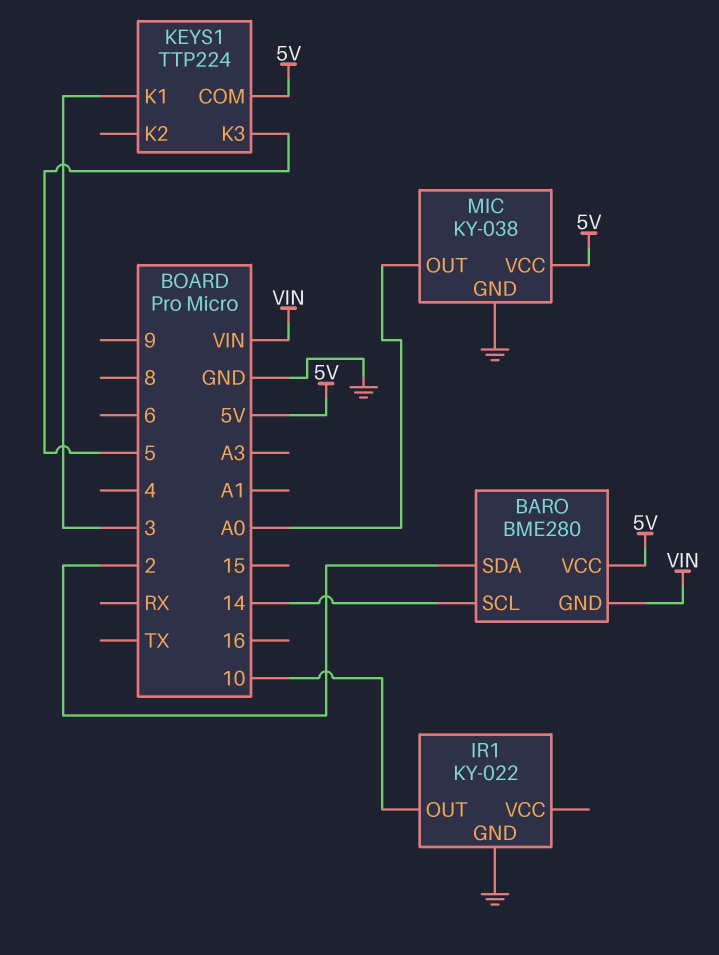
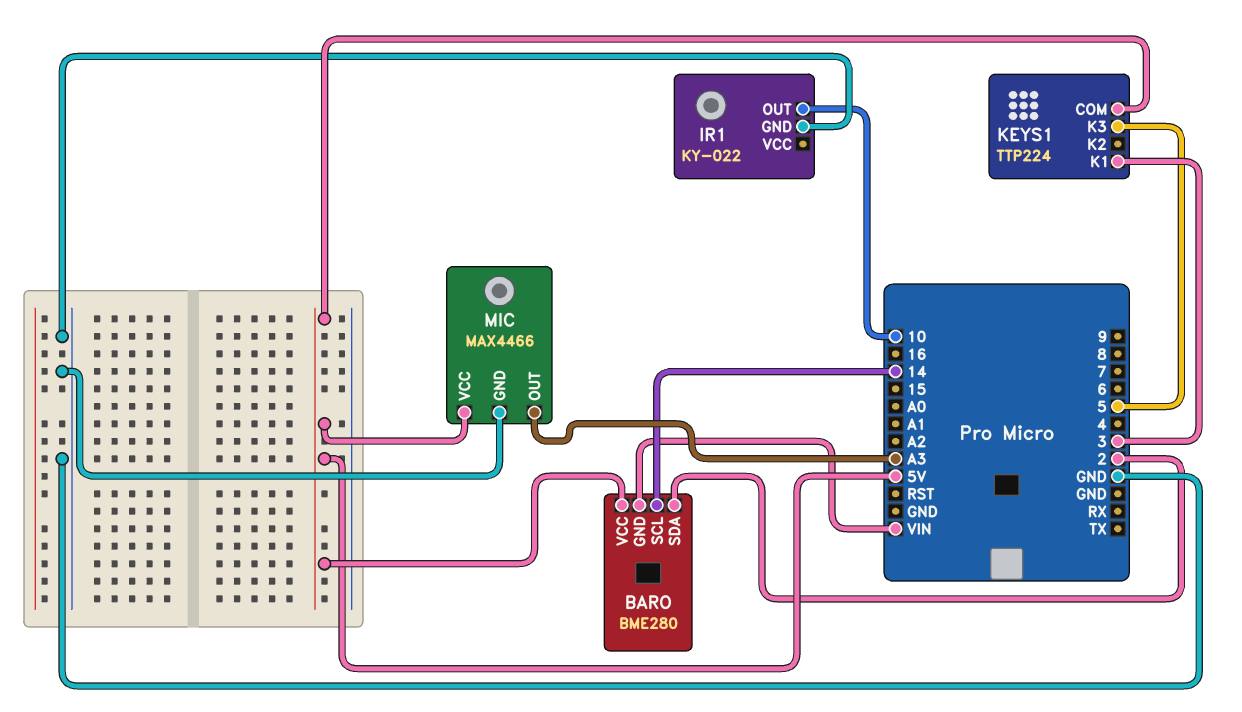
MIC: KY-038 -> MAX4466
MIC pin OUT: A0 -> A3

